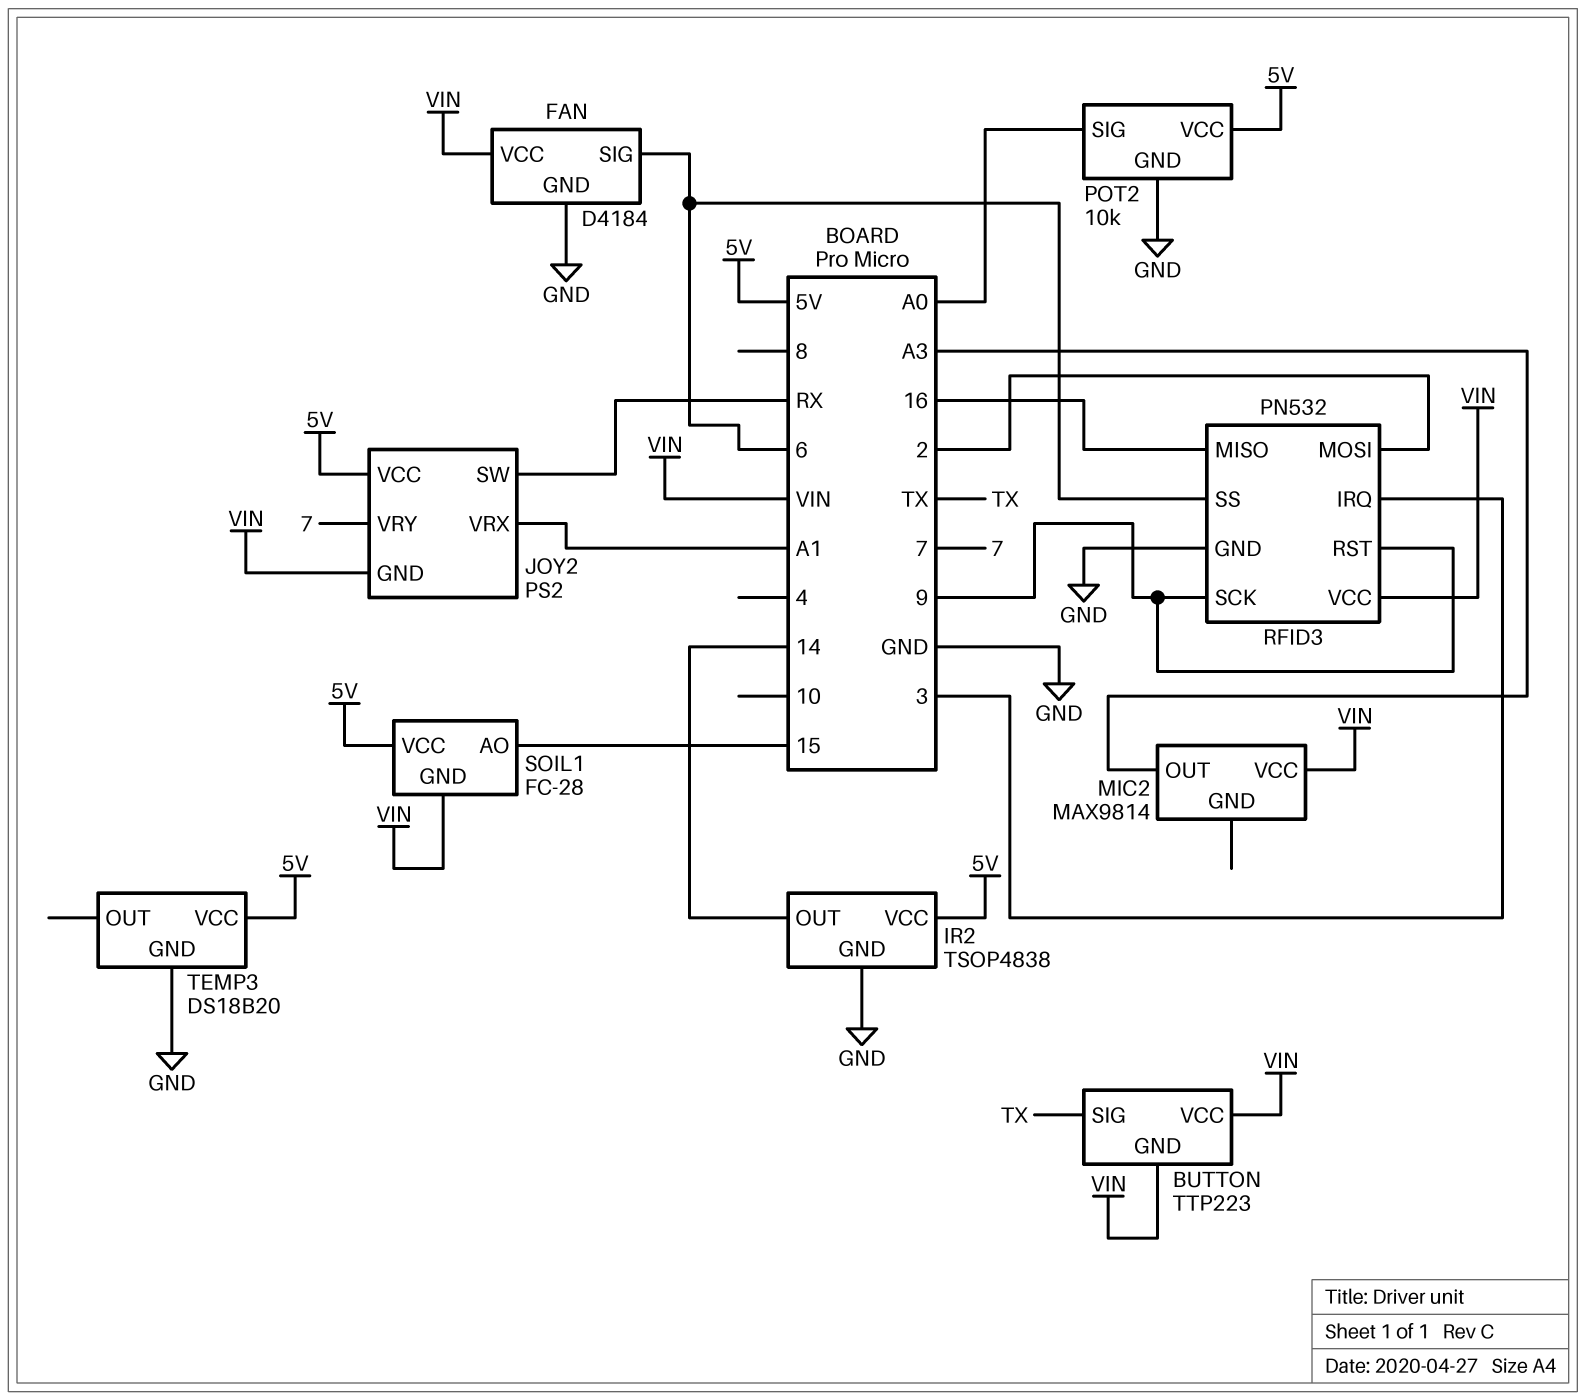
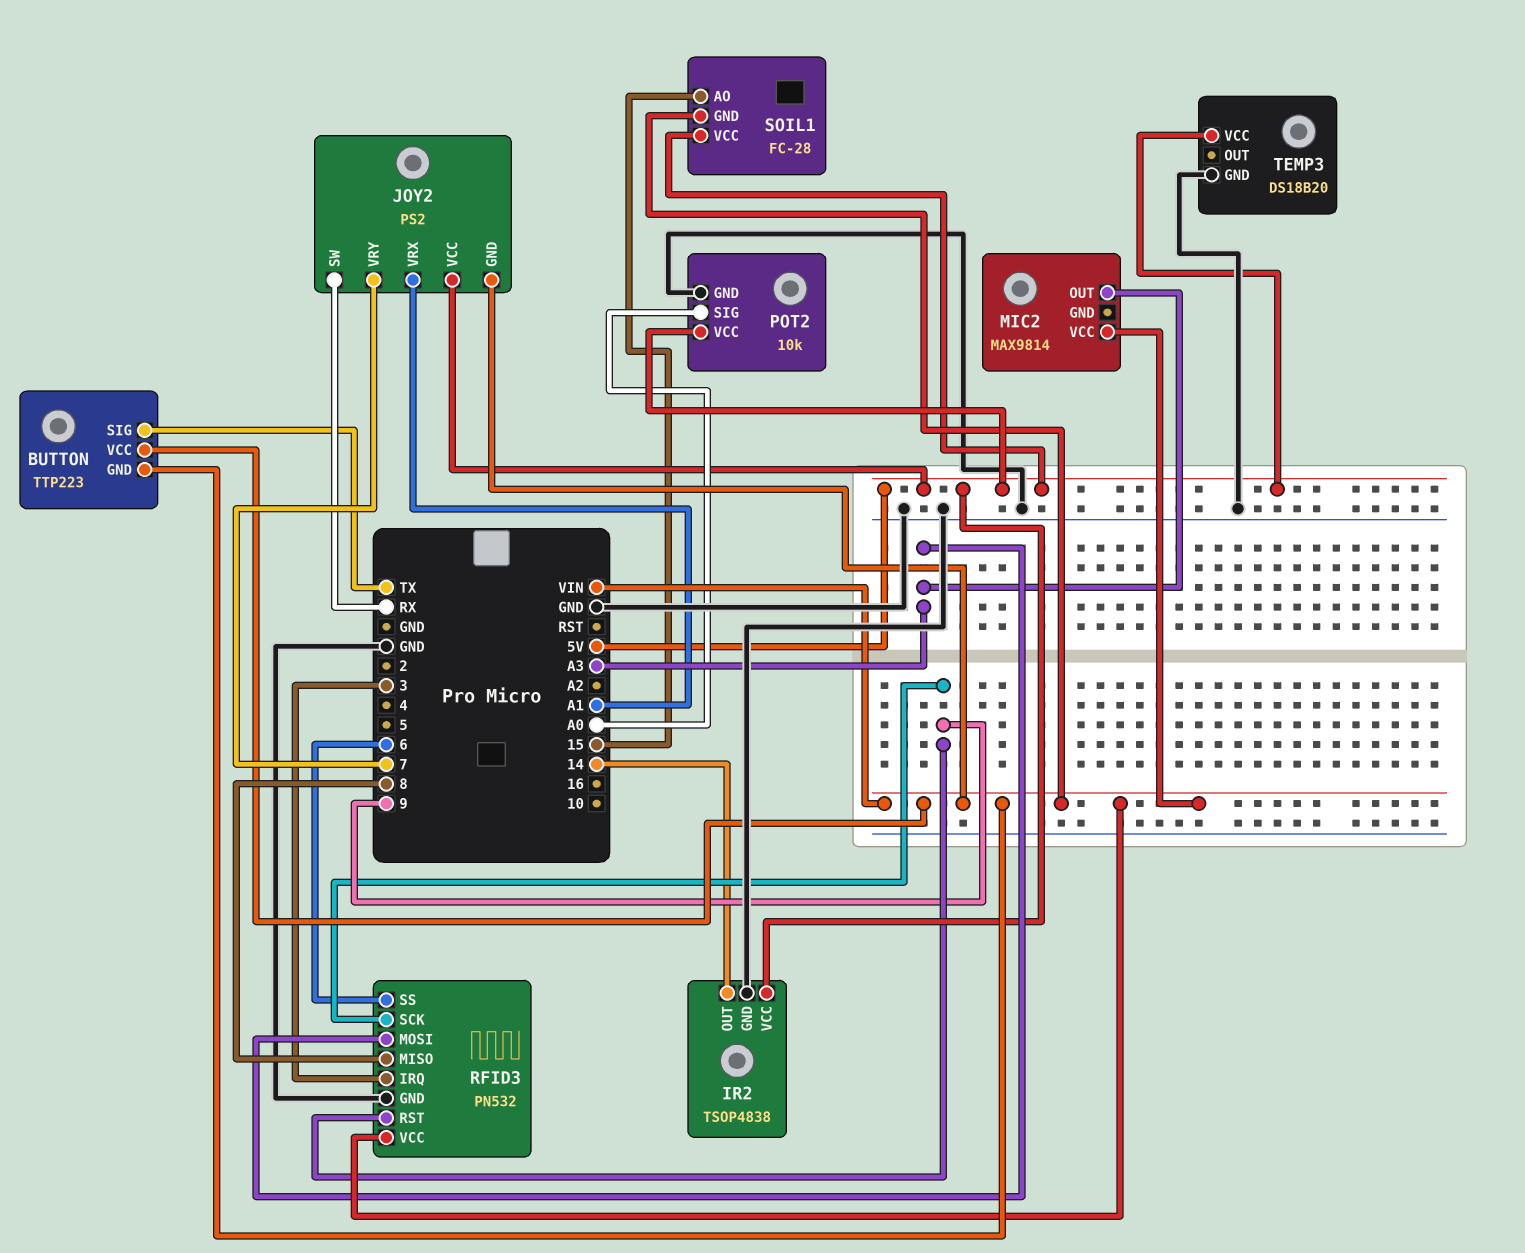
FAN: D4184 -> none
FAN pin GND: GND -> none
FAN pin SIG: 6 -> none
FAN pin VCC: VIN -> none
RFID3 pin MISO: 16 -> 8
RFID3 pin MOSI: 2 -> A3

